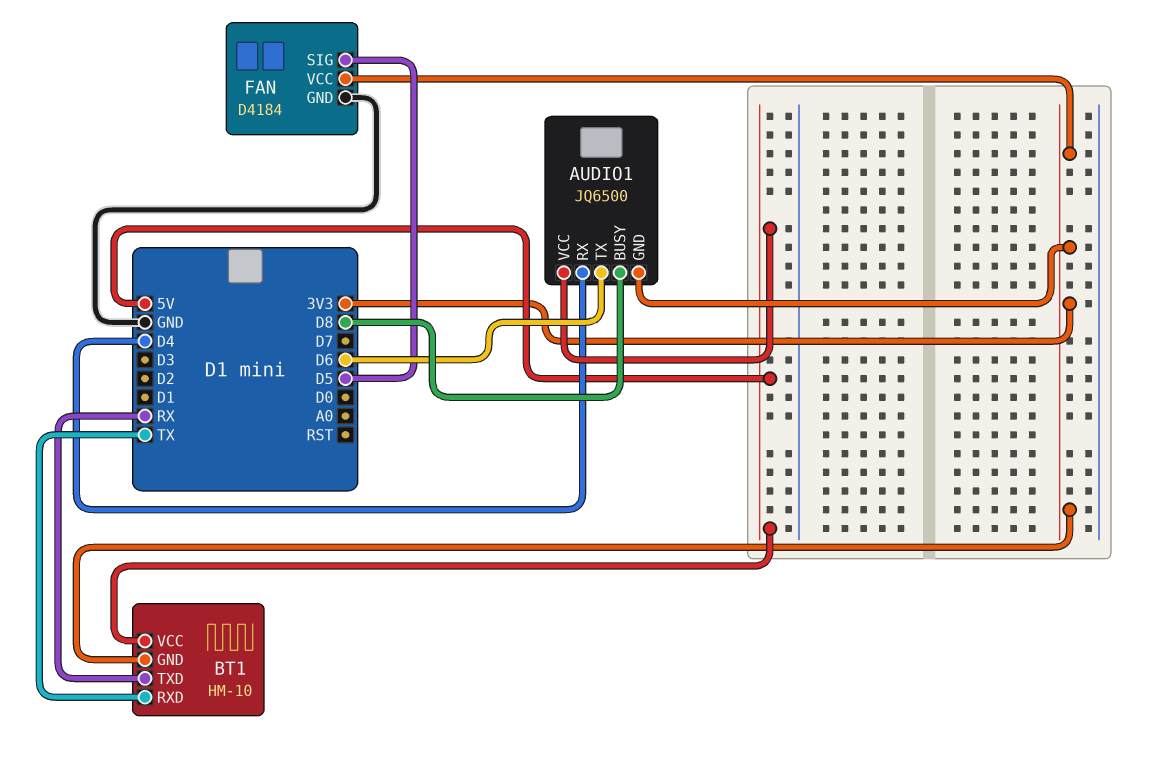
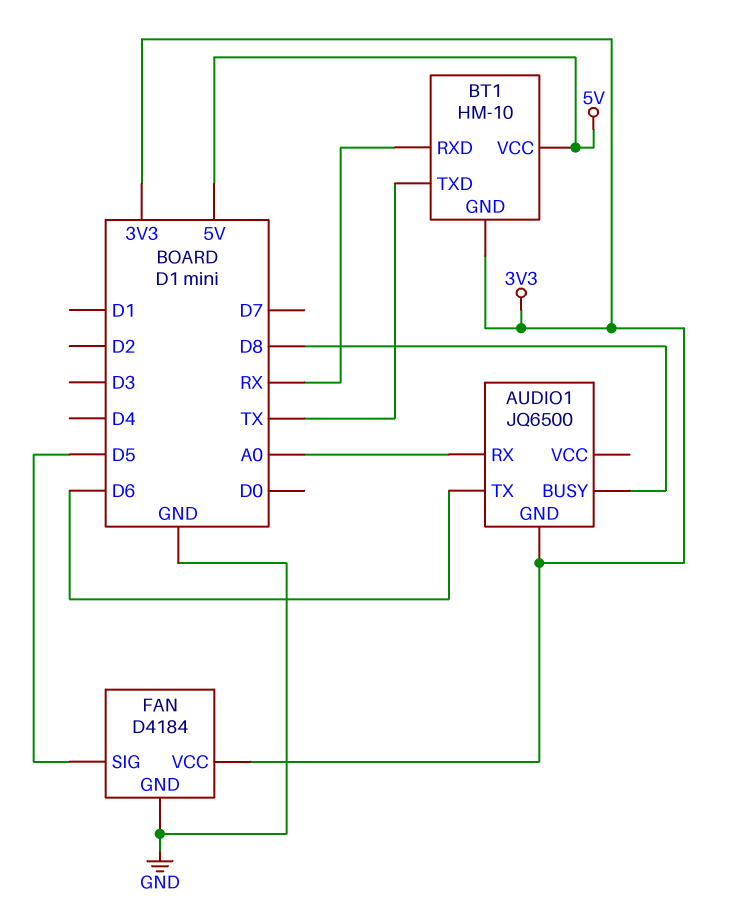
AUDIO1 pin RX: D4 -> A0
AUDIO1 pin VCC: 5V -> none
BT1 pin RXD: TX -> RX
BT1 pin TXD: RX -> TX

